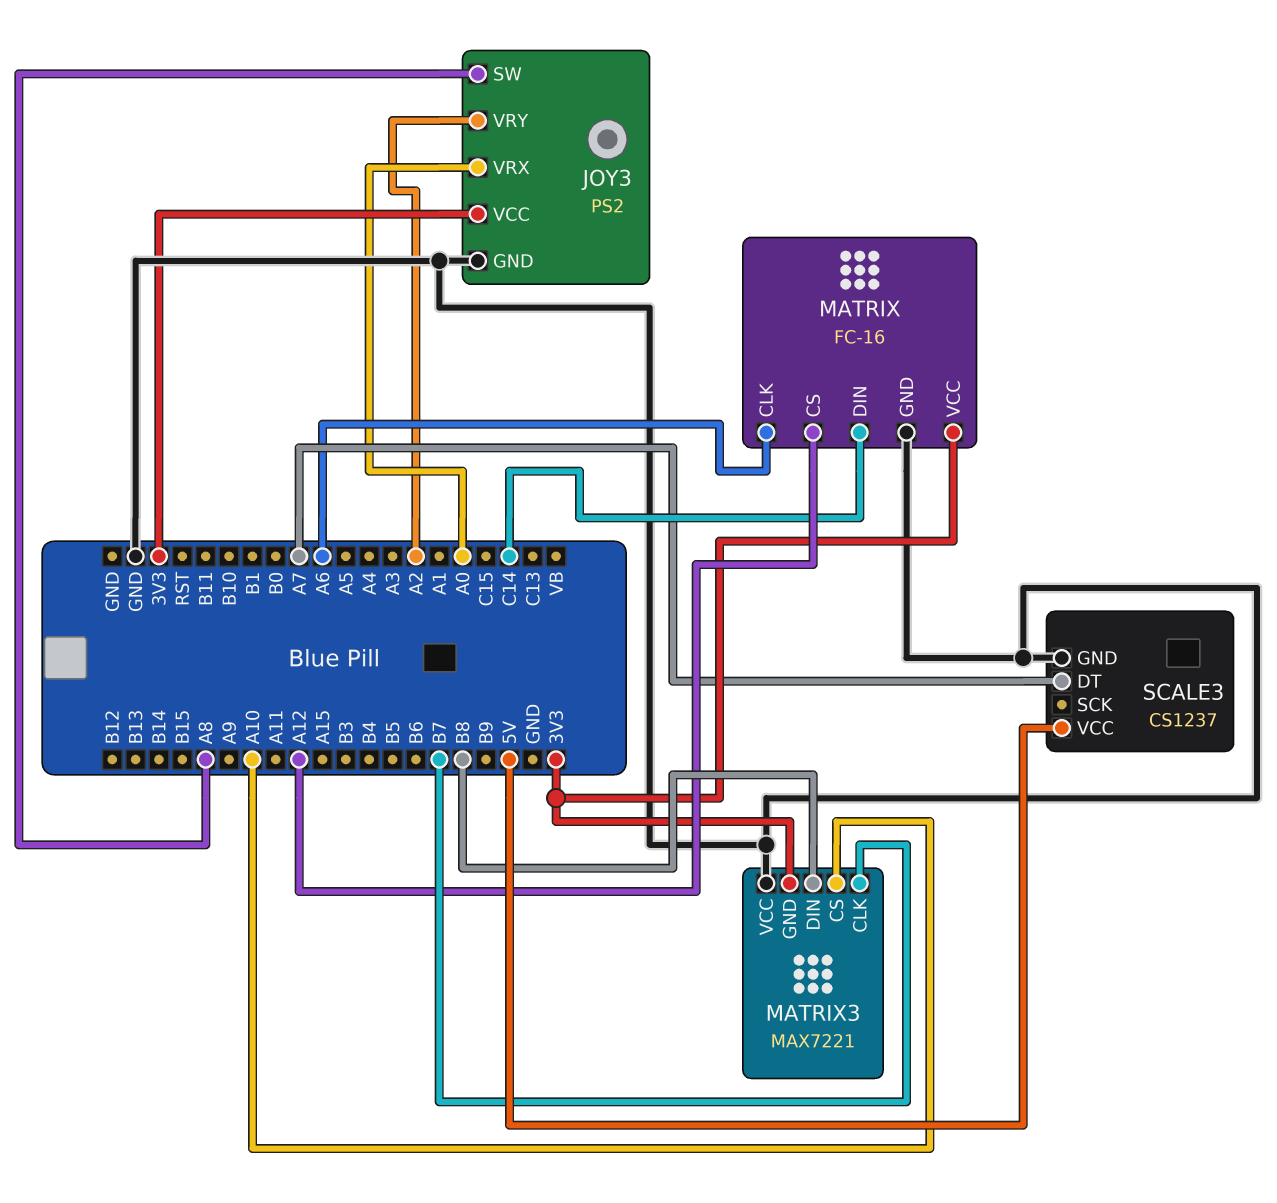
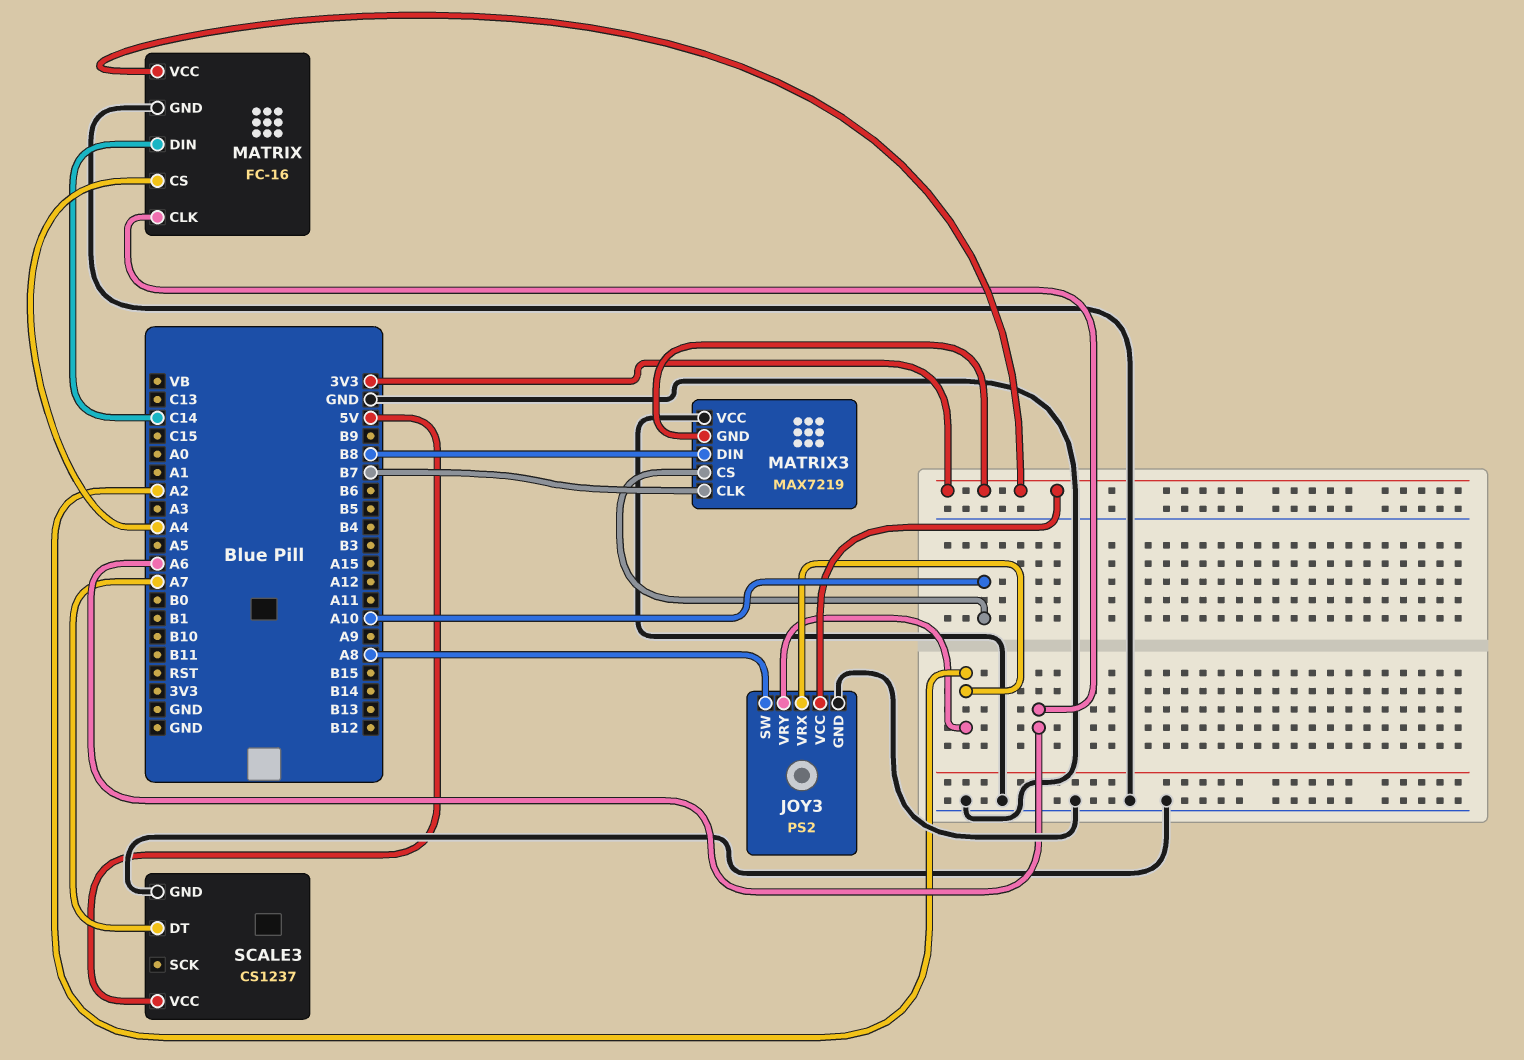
JOY3 pin VRX: A0 -> A2
MATRIX pin CS: A12 -> A4
MATRIX3: MAX7221 -> MAX7219

